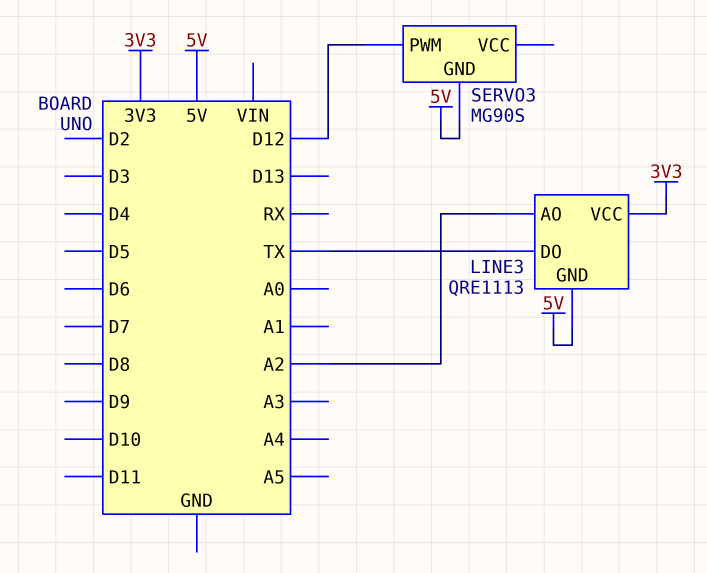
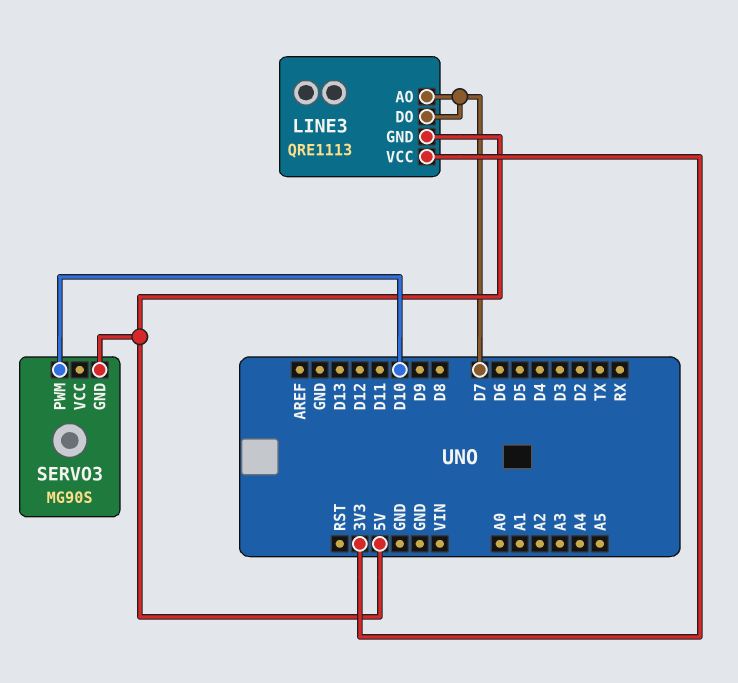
LINE3 pin AO: A2 -> D7
LINE3 pin DO: TX -> D7
SERVO3 pin PWM: D12 -> D10

